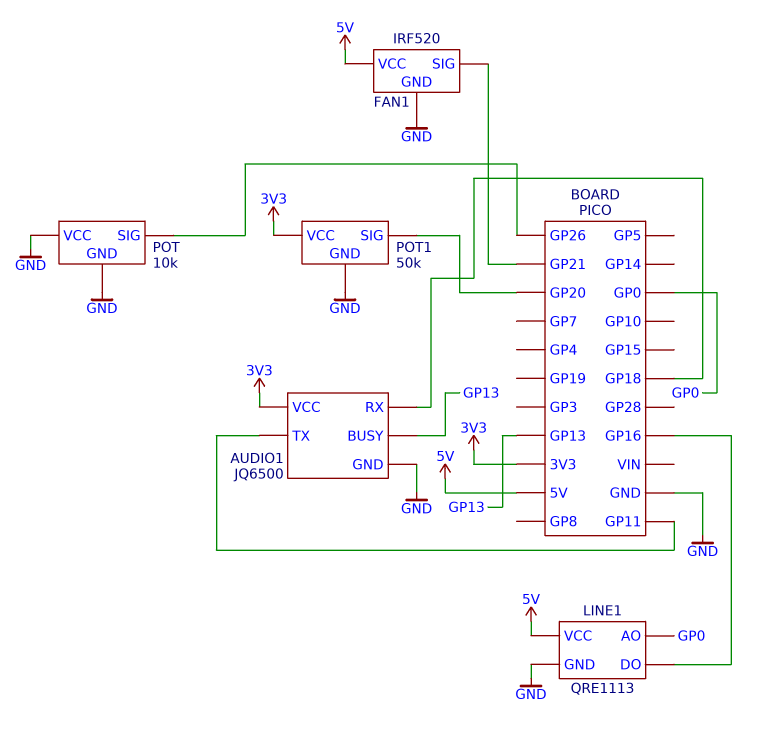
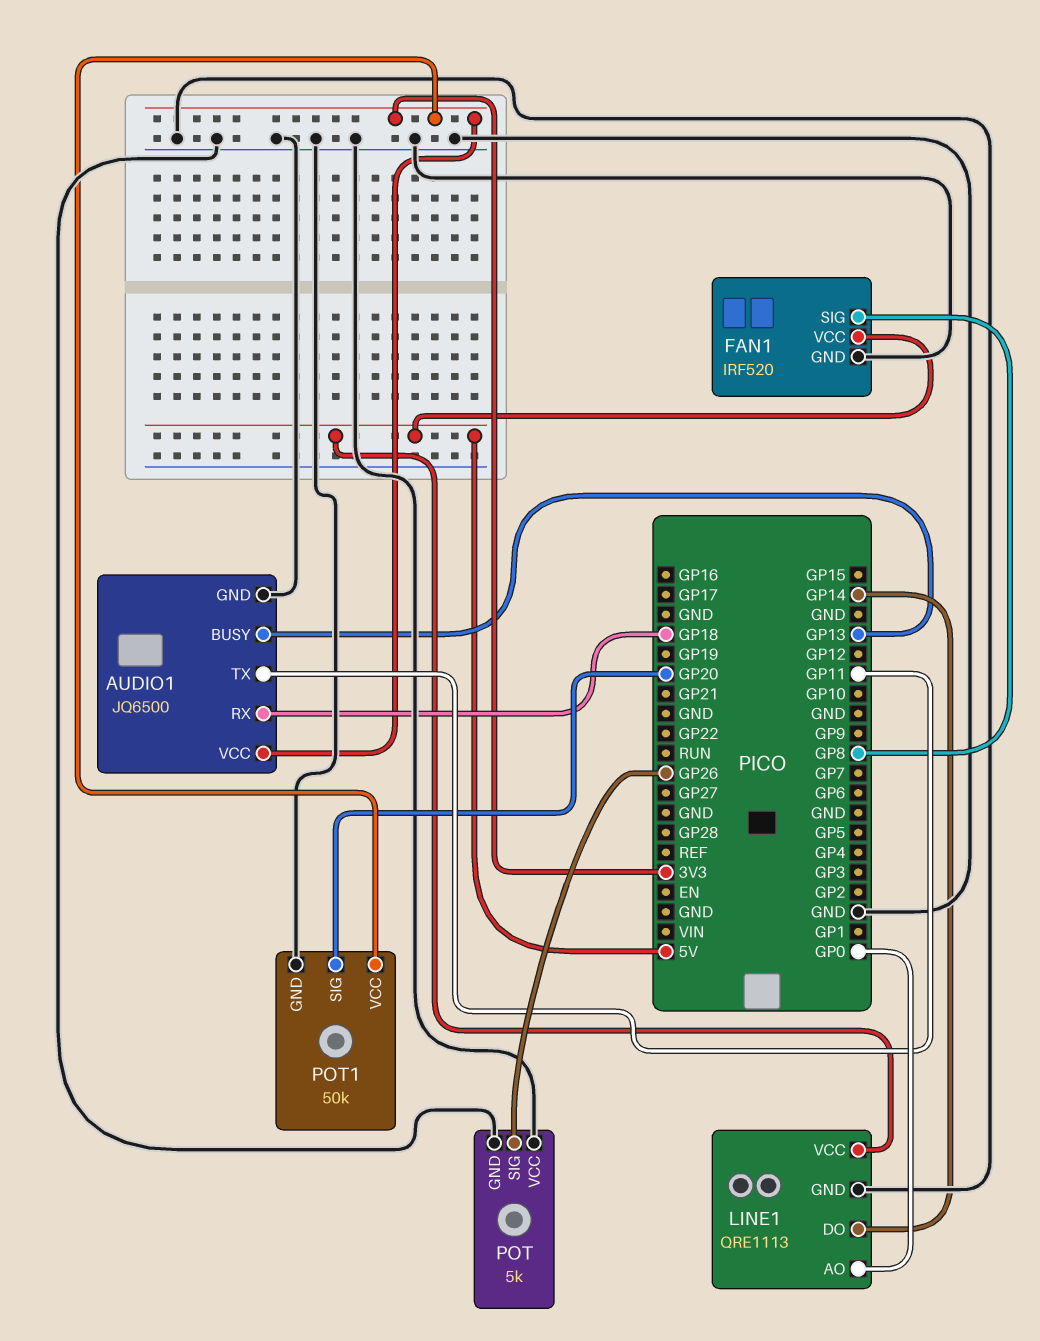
FAN1 pin SIG: GP21 -> GP8
LINE1 pin DO: GP16 -> GP14
POT: 10k -> 5k

